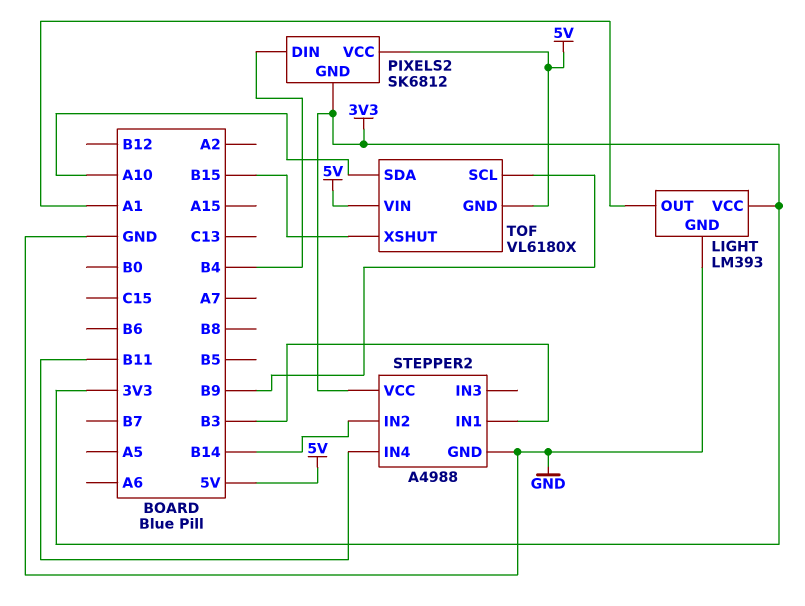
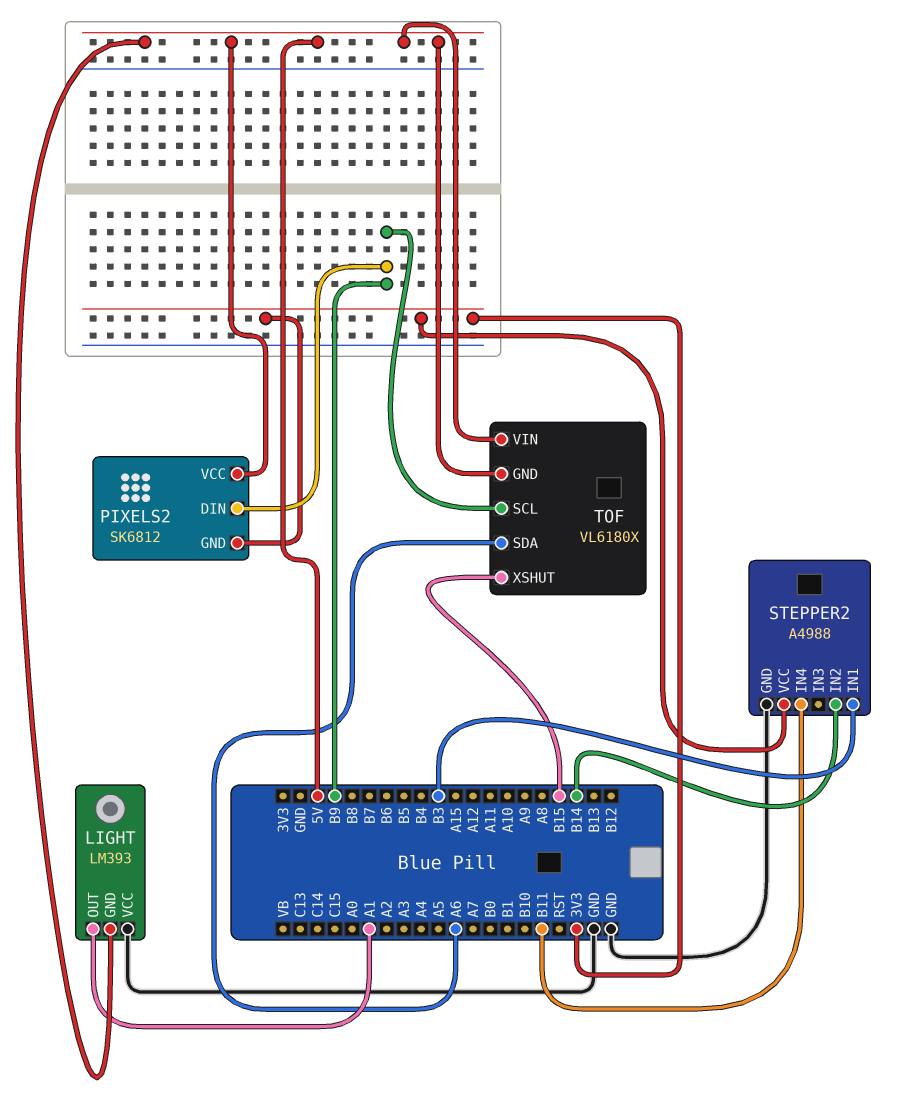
LIGHT pin GND: GND -> 5V
LIGHT pin VCC: 3V3 -> GND
PIXELS2 pin DIN: B4 -> B9
TOF pin SDA: A10 -> A6

